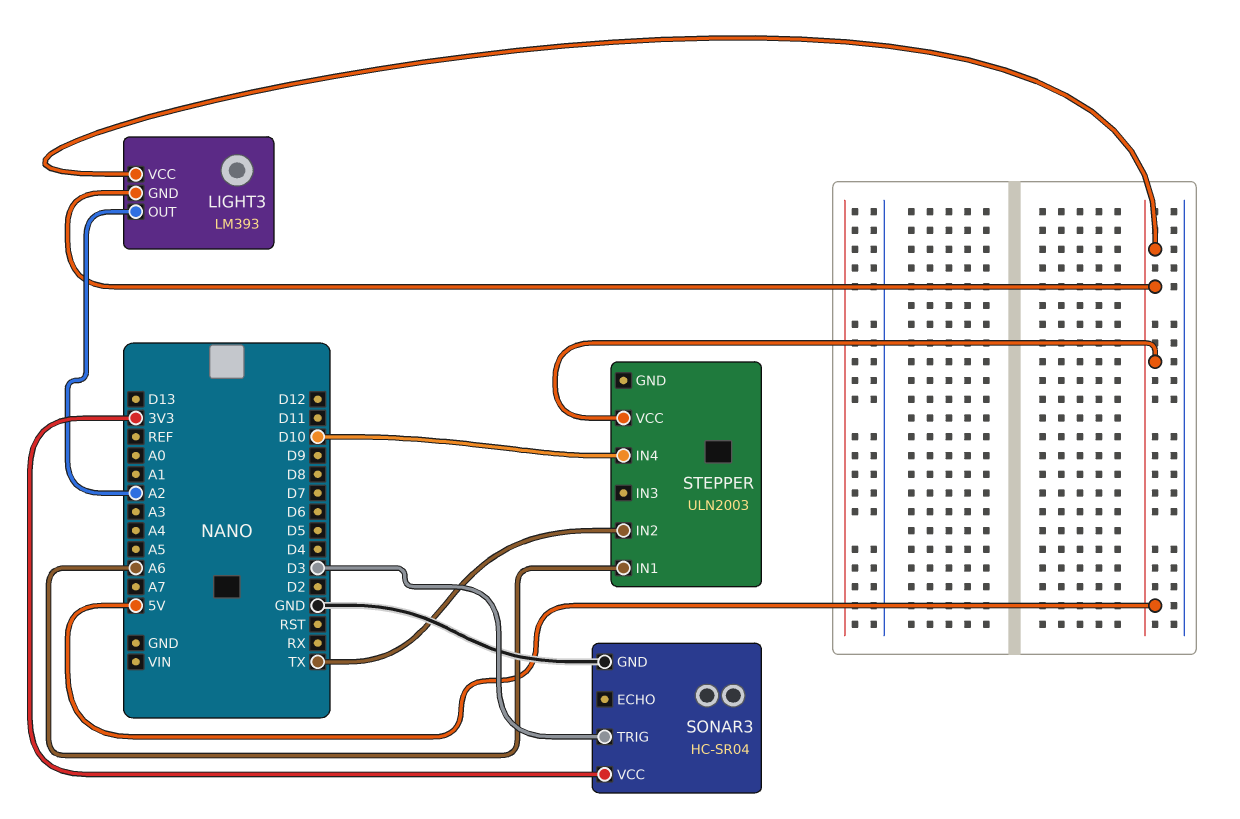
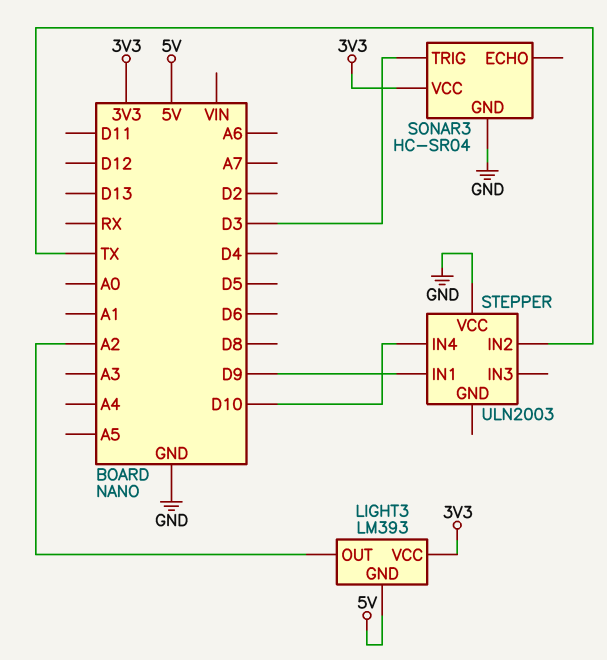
LIGHT3 pin VCC: 5V -> 3V3
STEPPER pin IN1: A6 -> D9
STEPPER pin VCC: 5V -> GND

